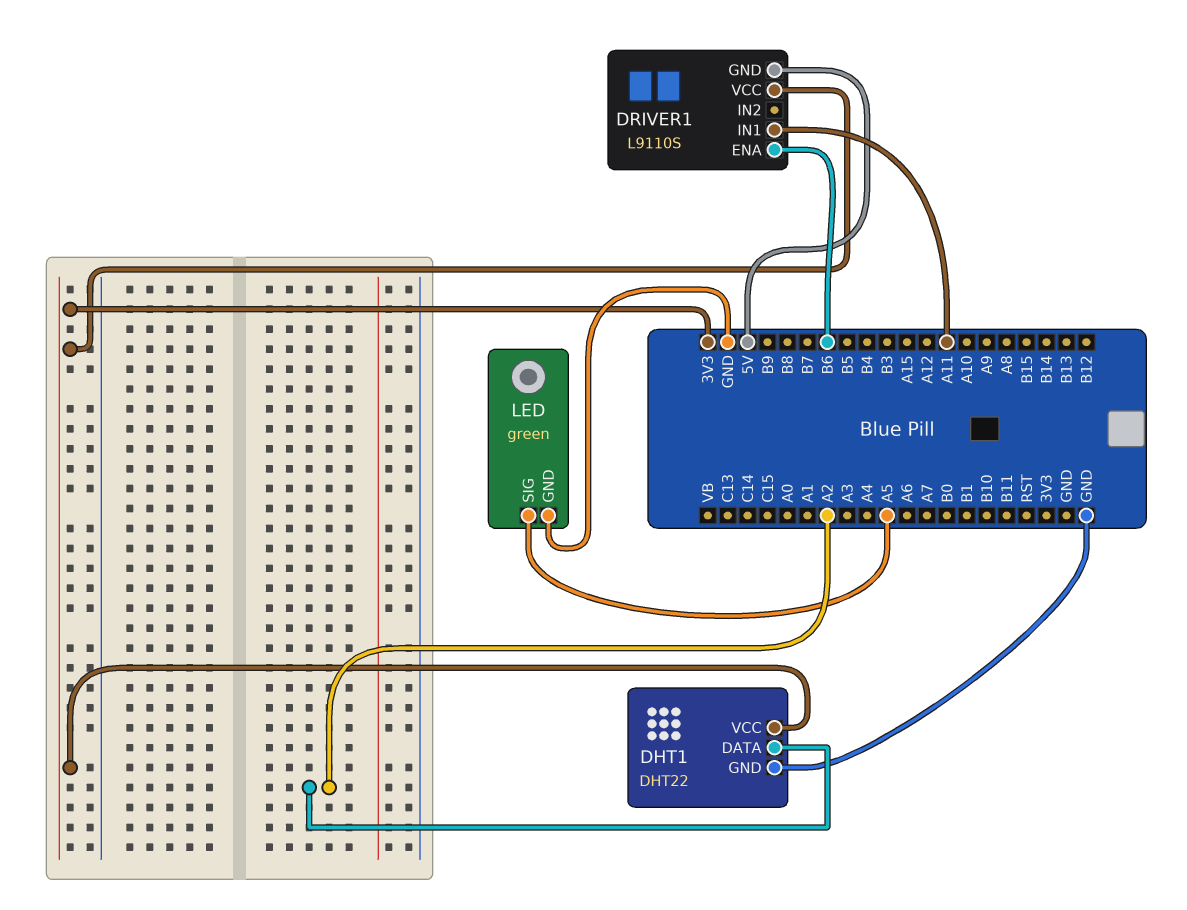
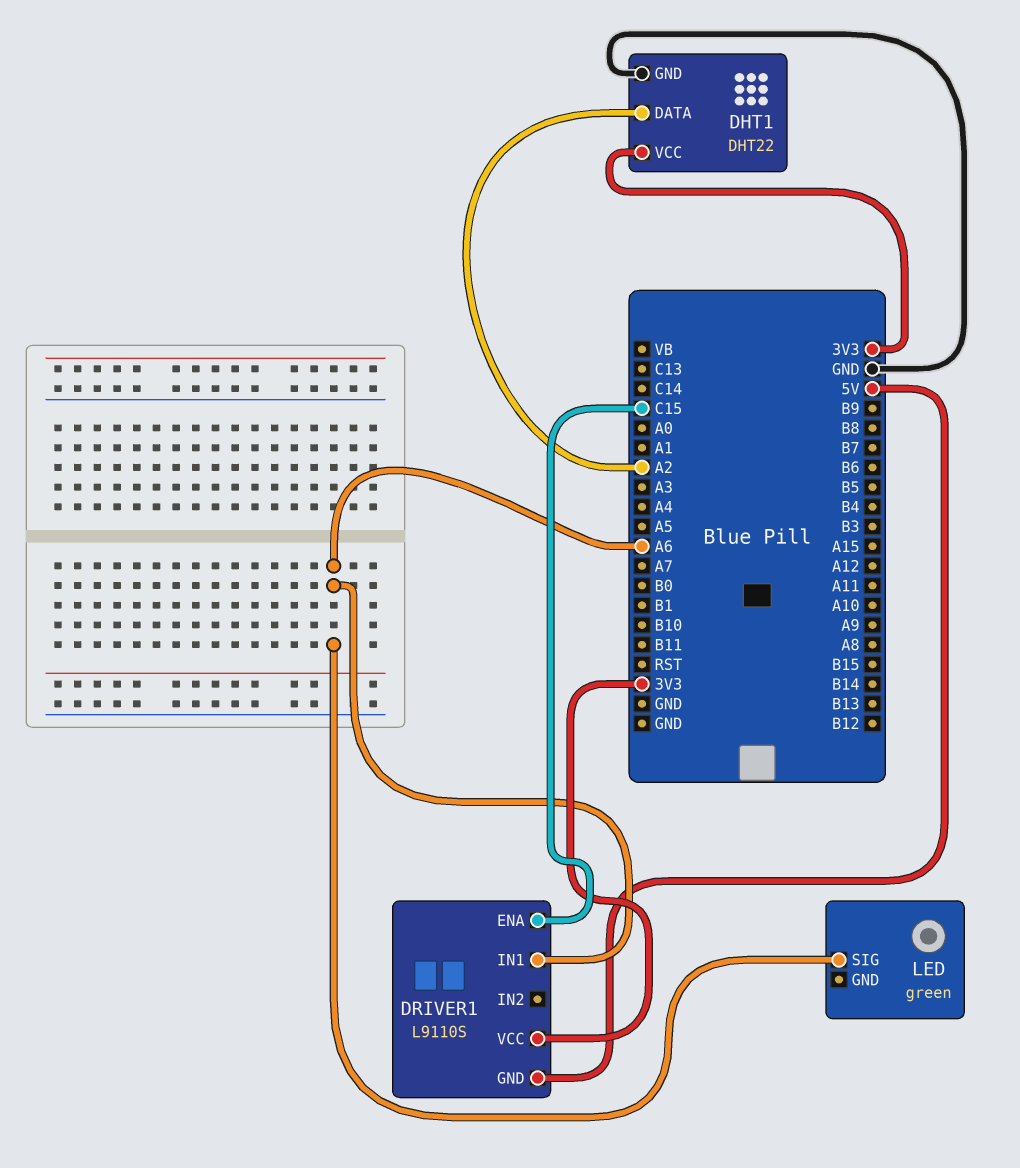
DRIVER1 pin ENA: B6 -> C15
DRIVER1 pin IN1: A11 -> A6
LED pin GND: GND -> none
LED pin SIG: A5 -> A6

